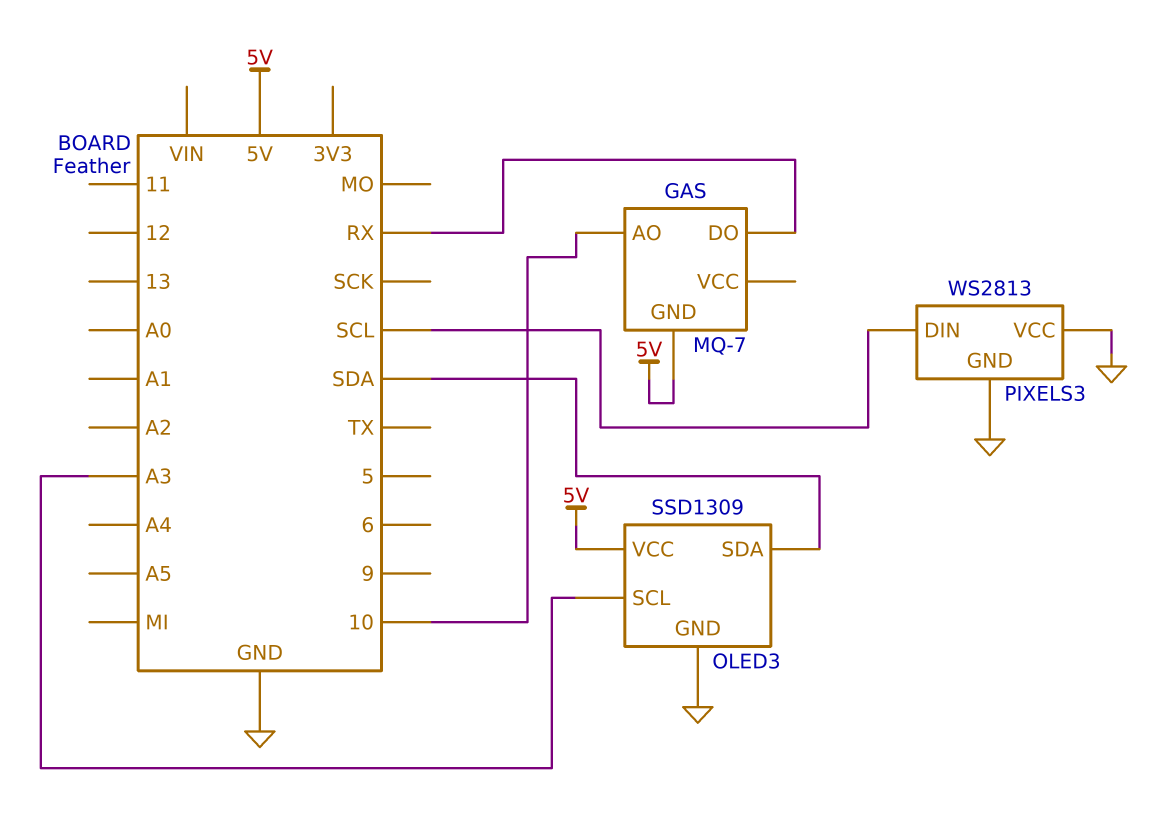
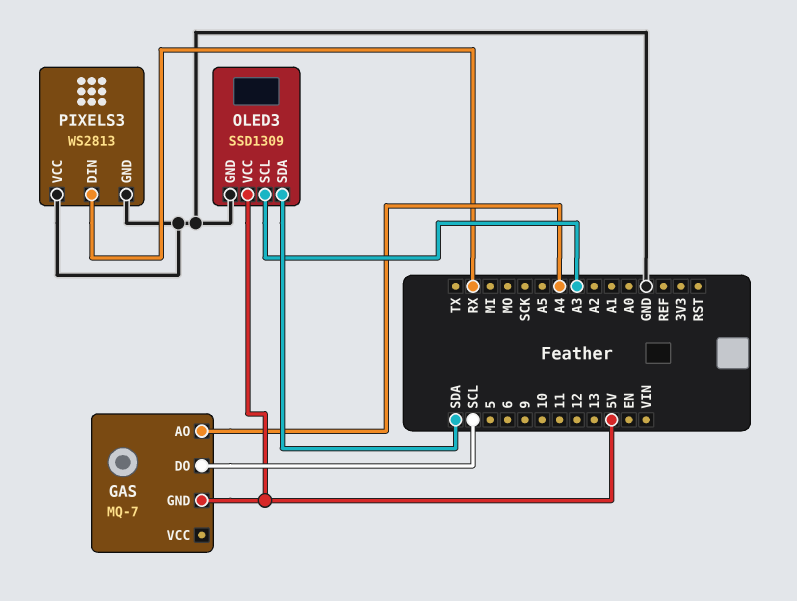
GAS pin AO: 10 -> A4
GAS pin DO: RX -> SCL
PIXELS3 pin DIN: SCL -> RX

